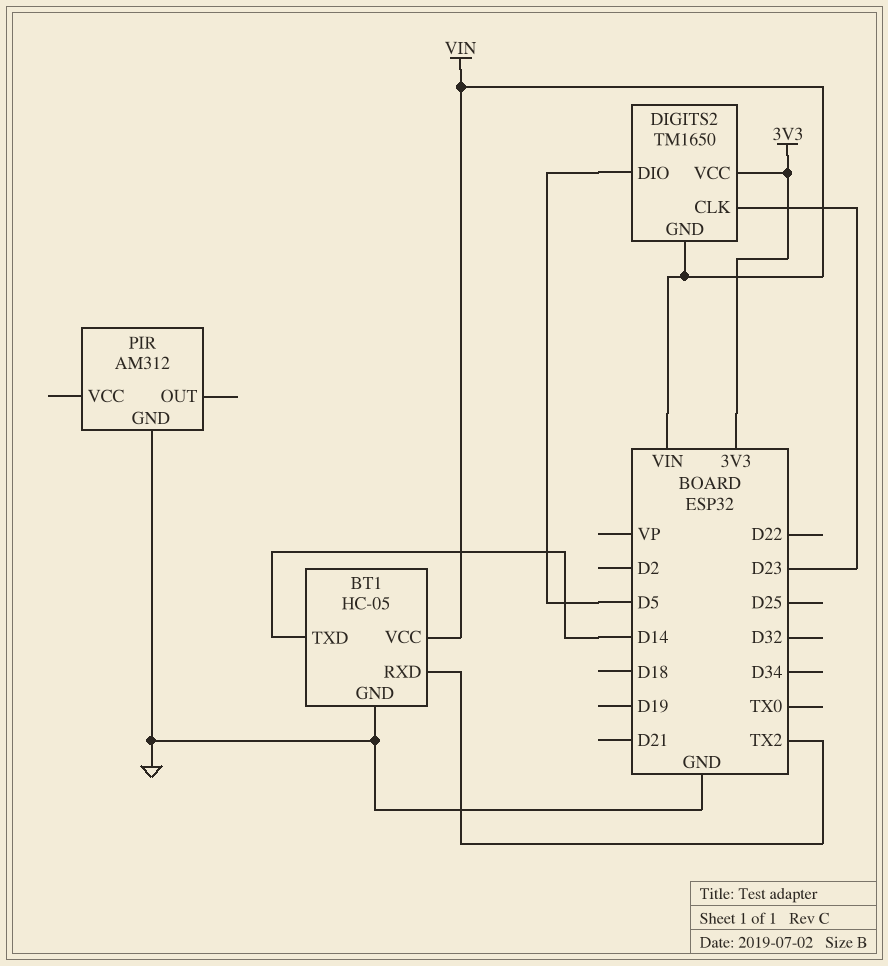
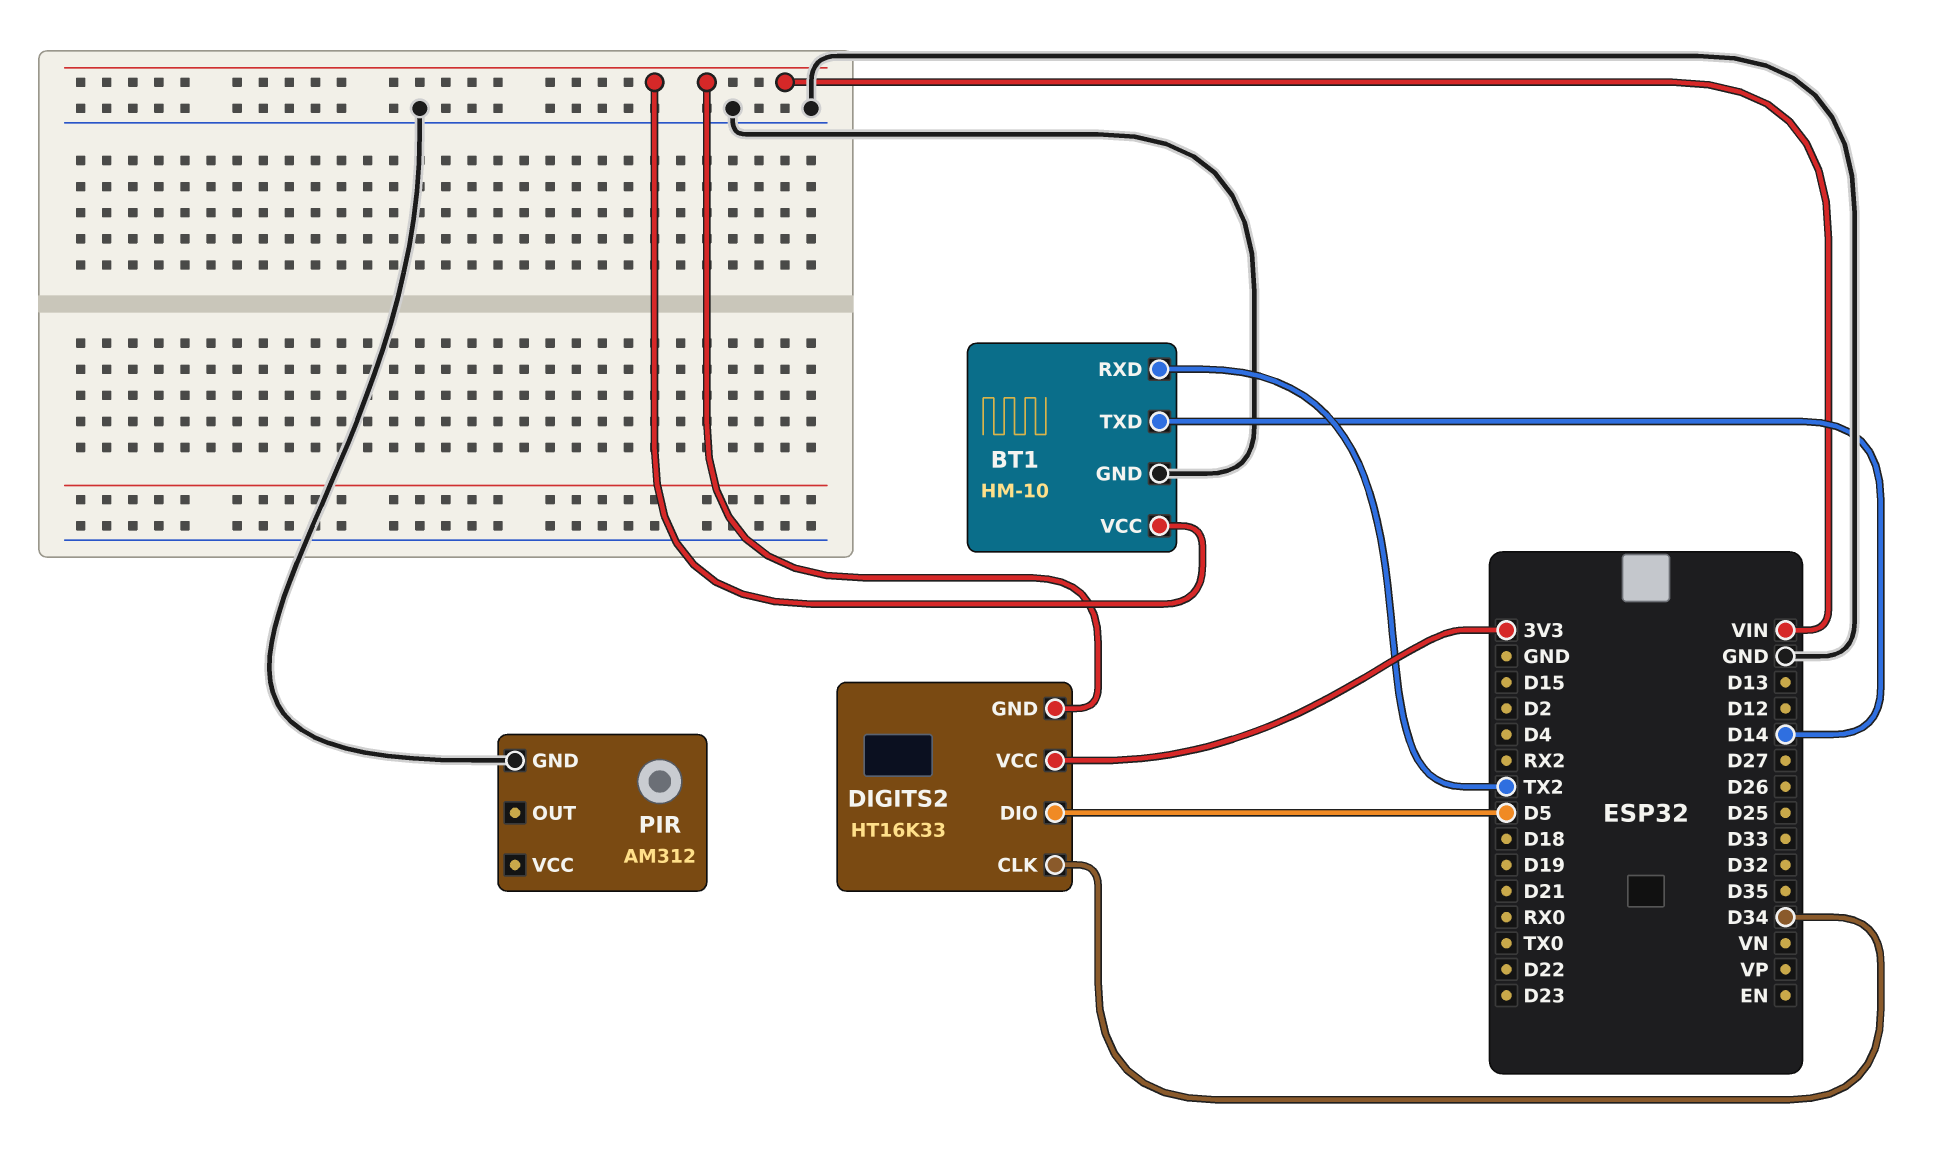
BT1: HC-05 -> HM-10
DIGITS2: TM1650 -> HT16K33
DIGITS2 pin CLK: D23 -> D34

